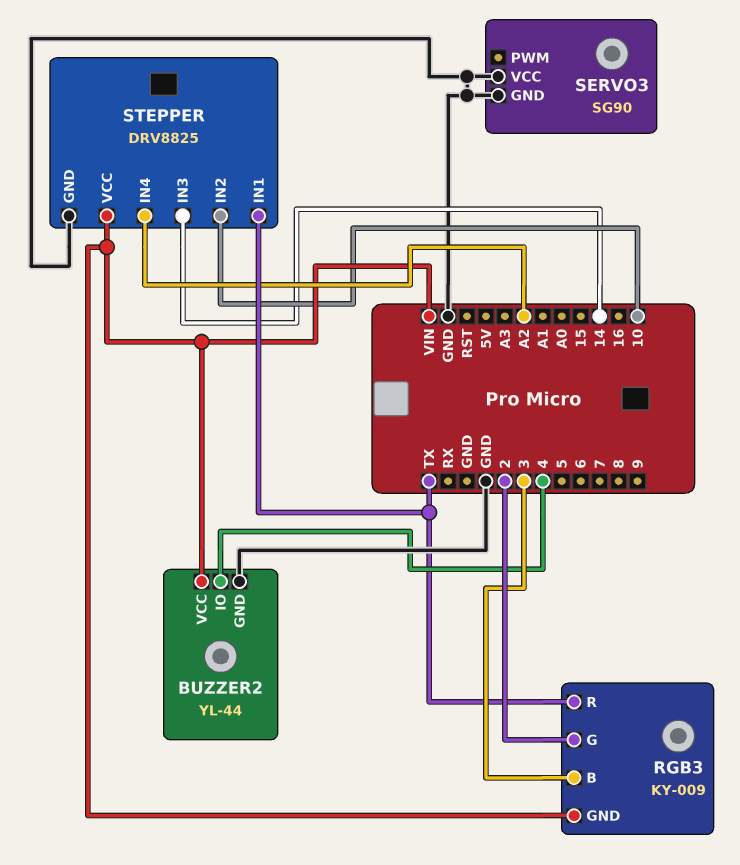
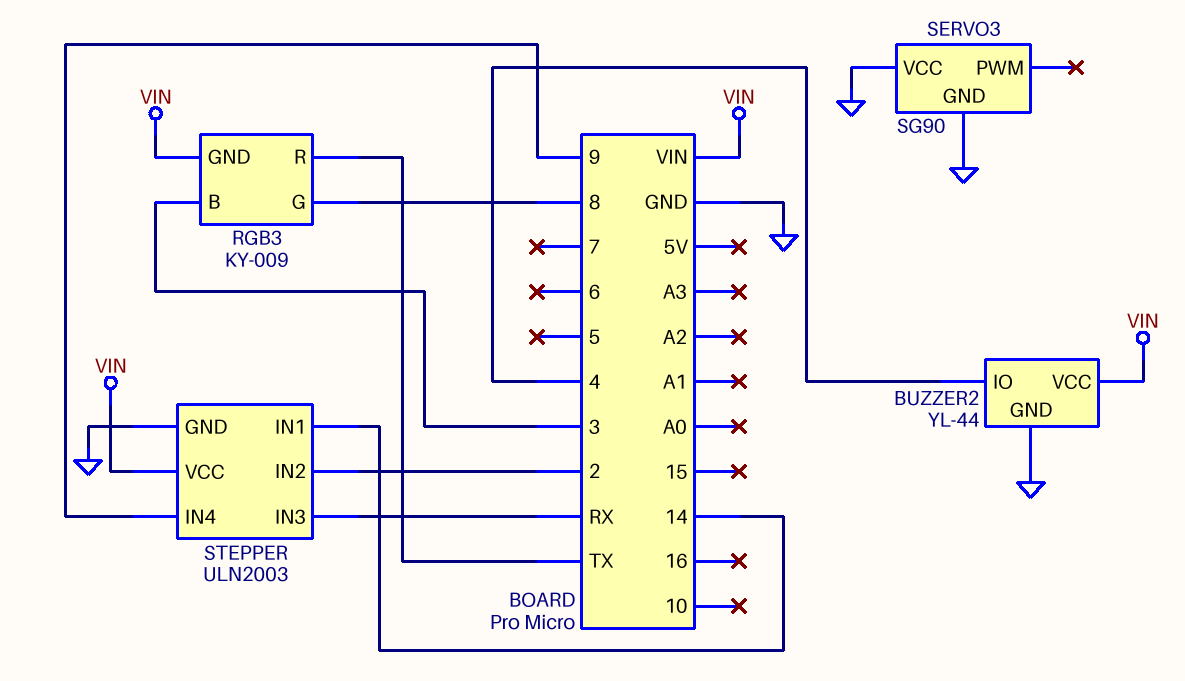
RGB3 pin G: 2 -> 8
STEPPER: DRV8825 -> ULN2003
STEPPER pin IN1: TX -> 14
STEPPER pin IN2: 10 -> 2
STEPPER pin IN3: 14 -> RX
STEPPER pin IN4: A2 -> 9

